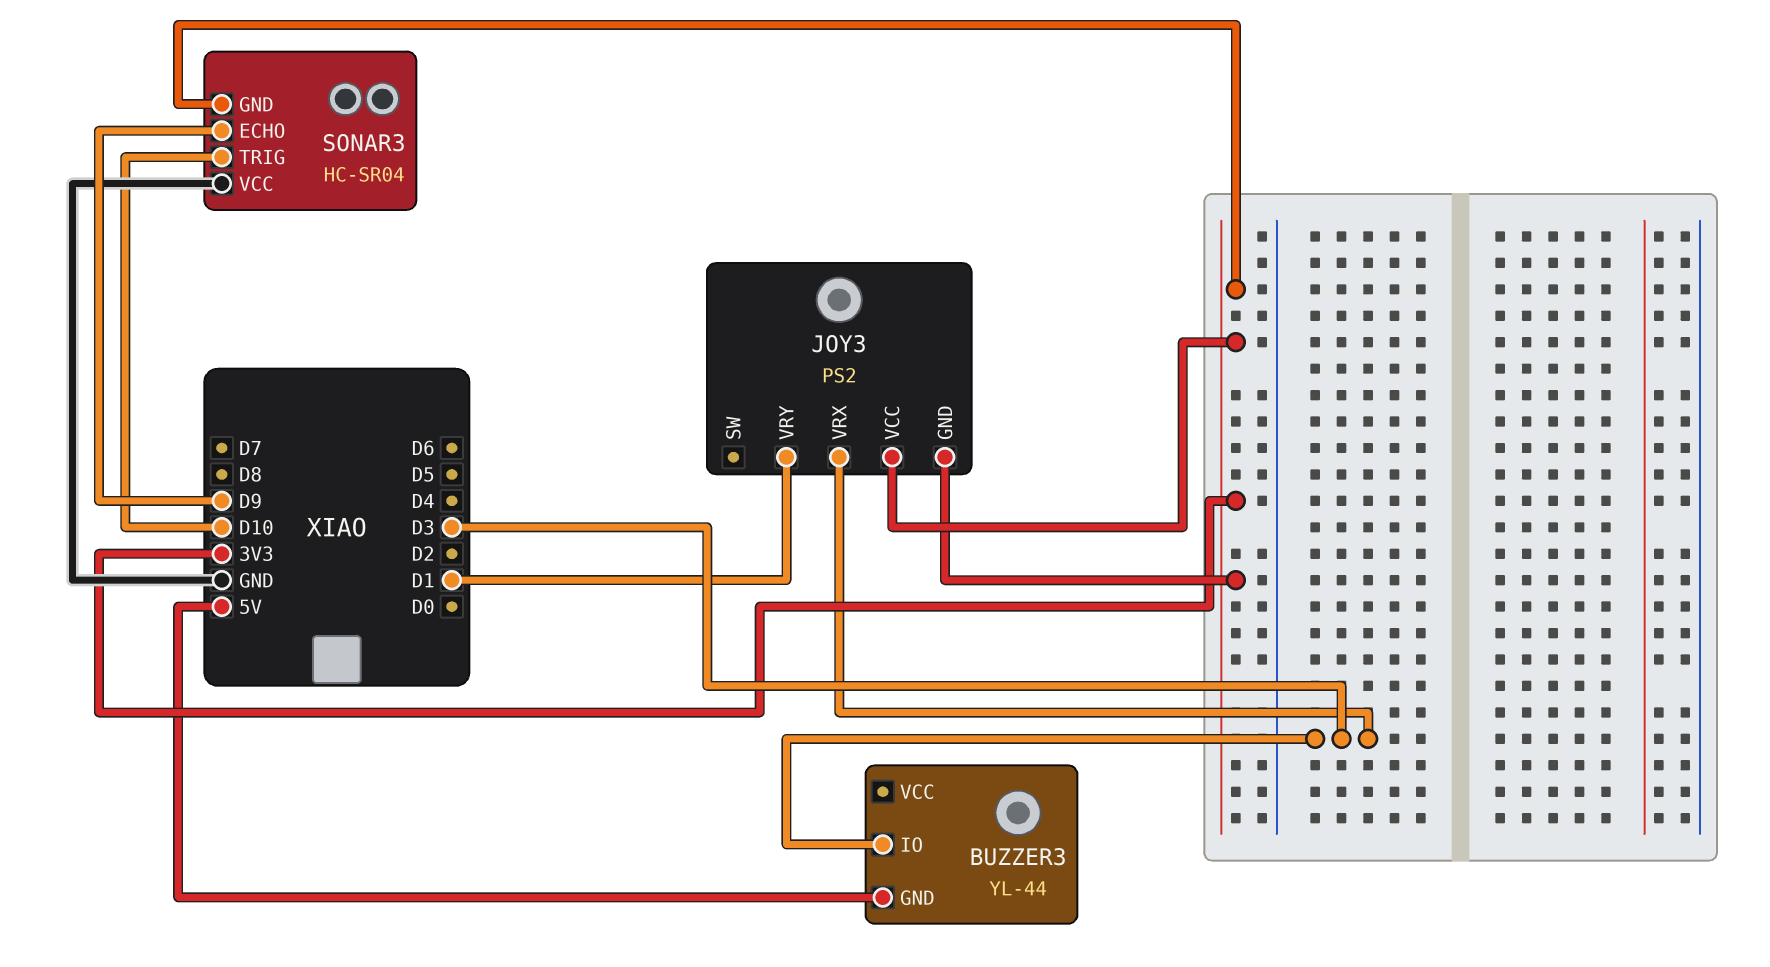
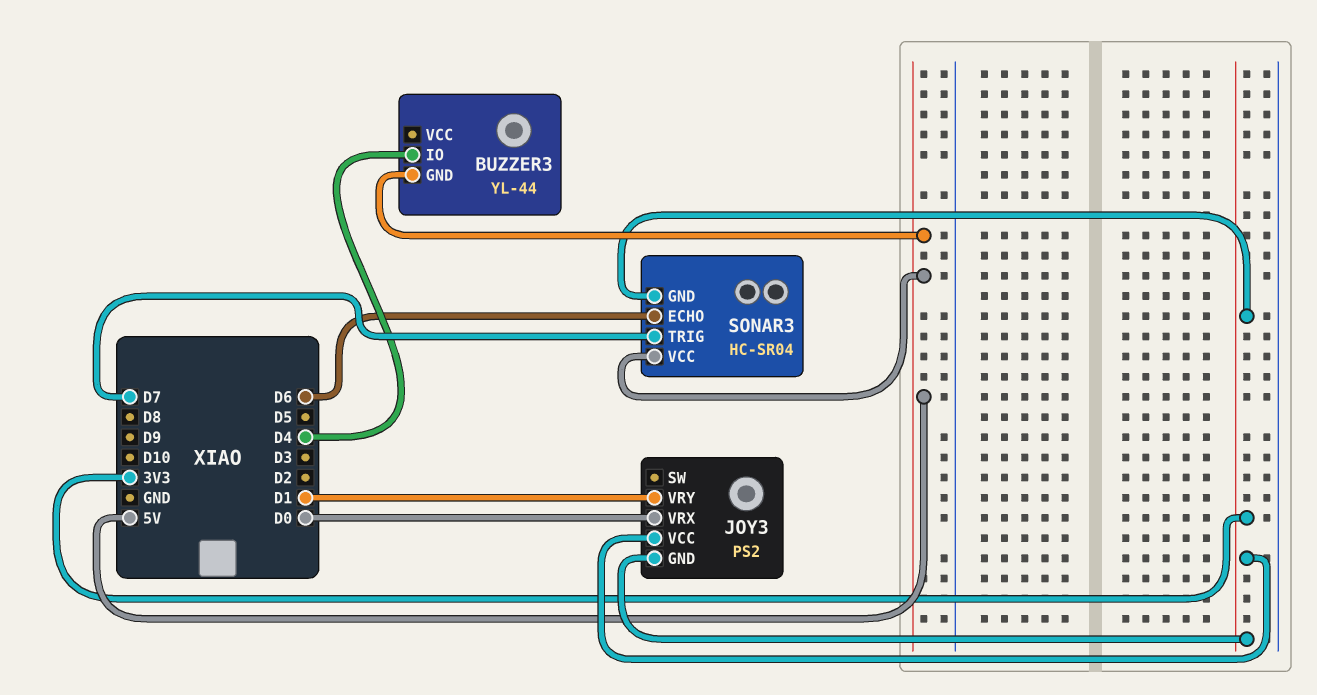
BUZZER3 pin IO: D3 -> D4
JOY3 pin VRX: D3 -> D0
SONAR3 pin ECHO: D9 -> D6
SONAR3 pin TRIG: D10 -> D7
SONAR3 pin VCC: GND -> 5V

